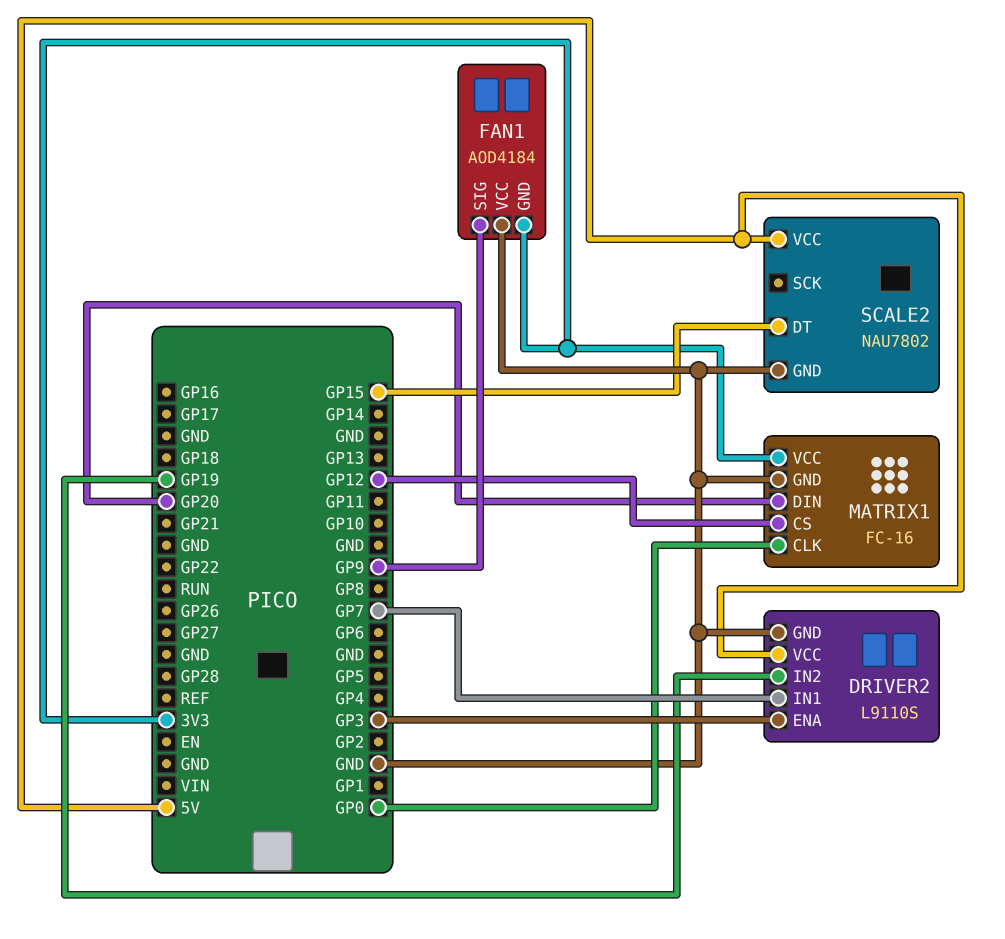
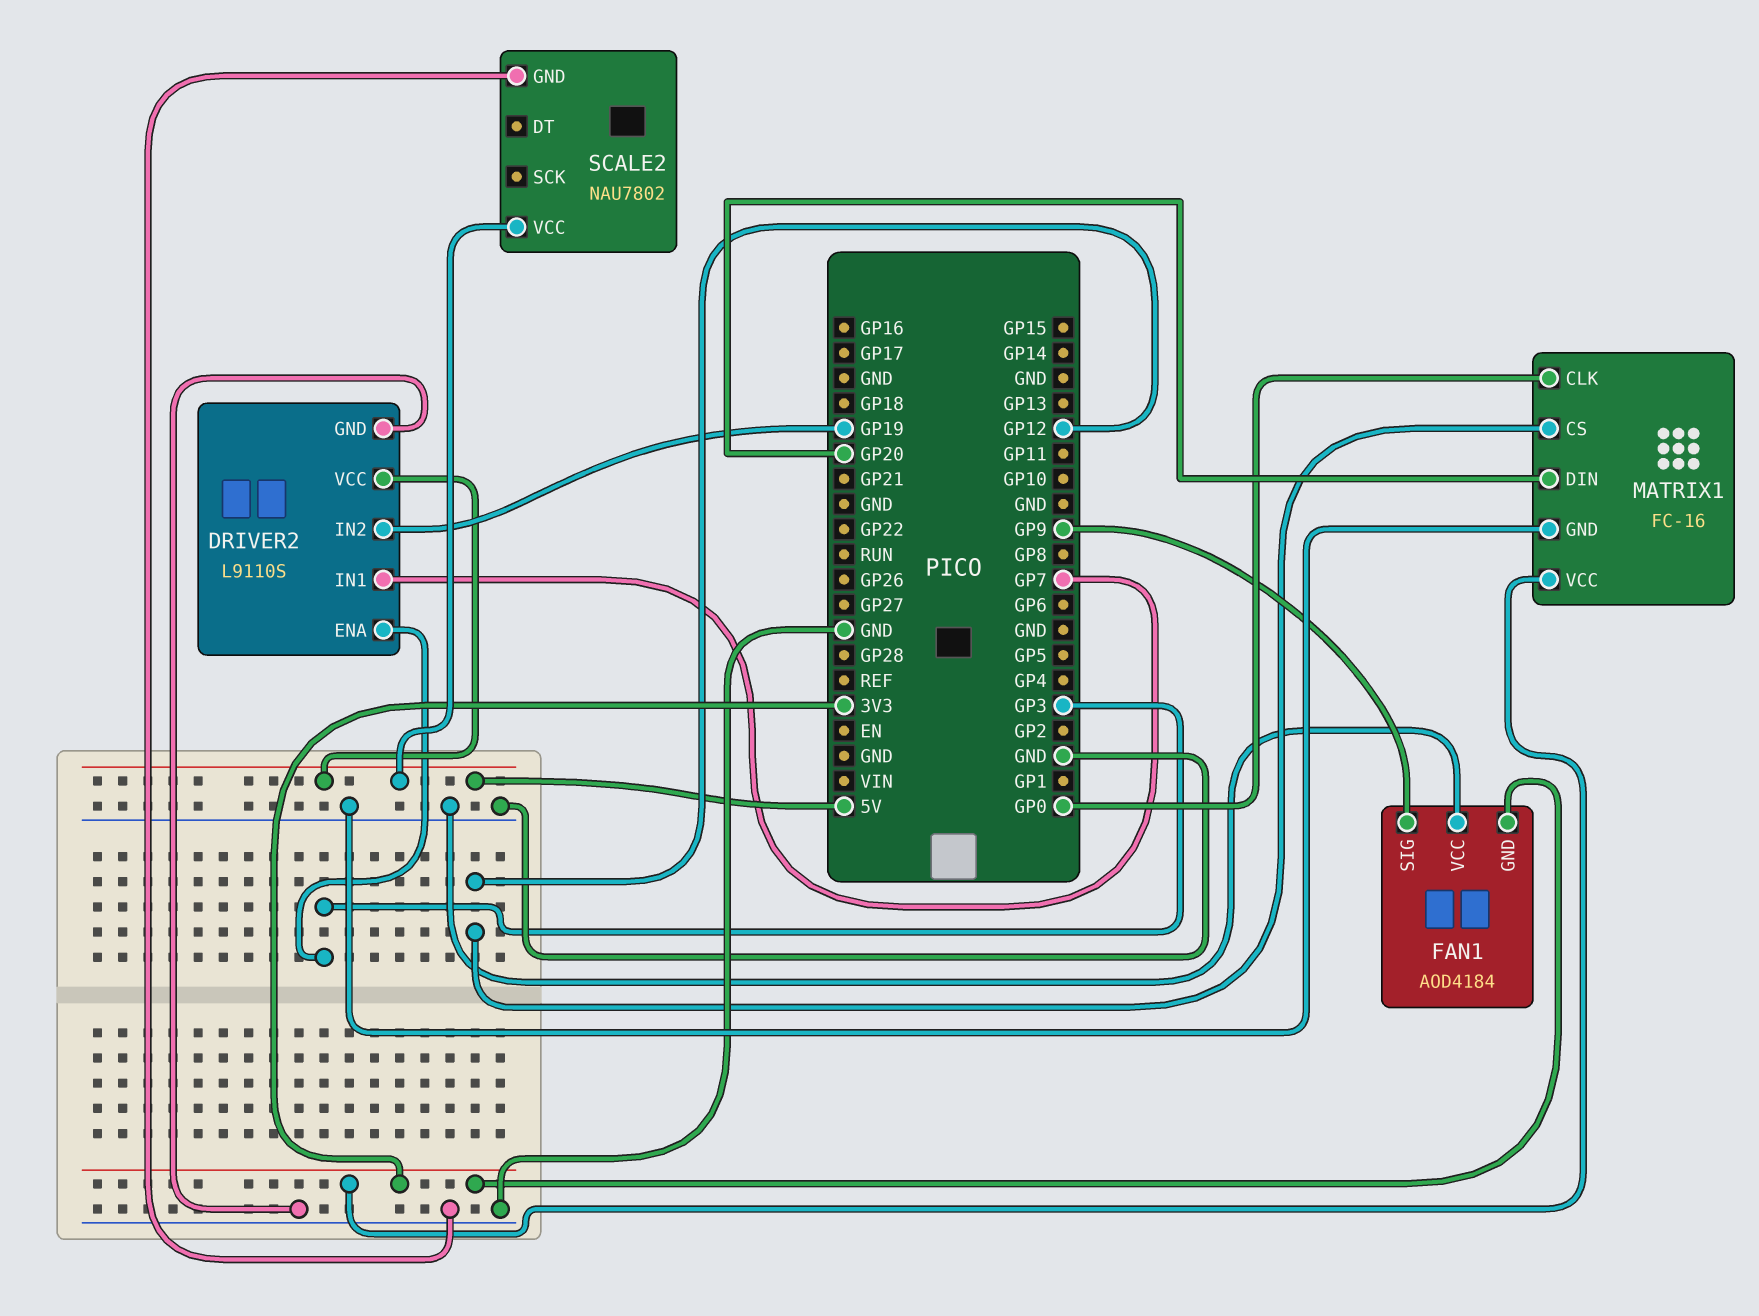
SCALE2 pin DT: GP15 -> none

